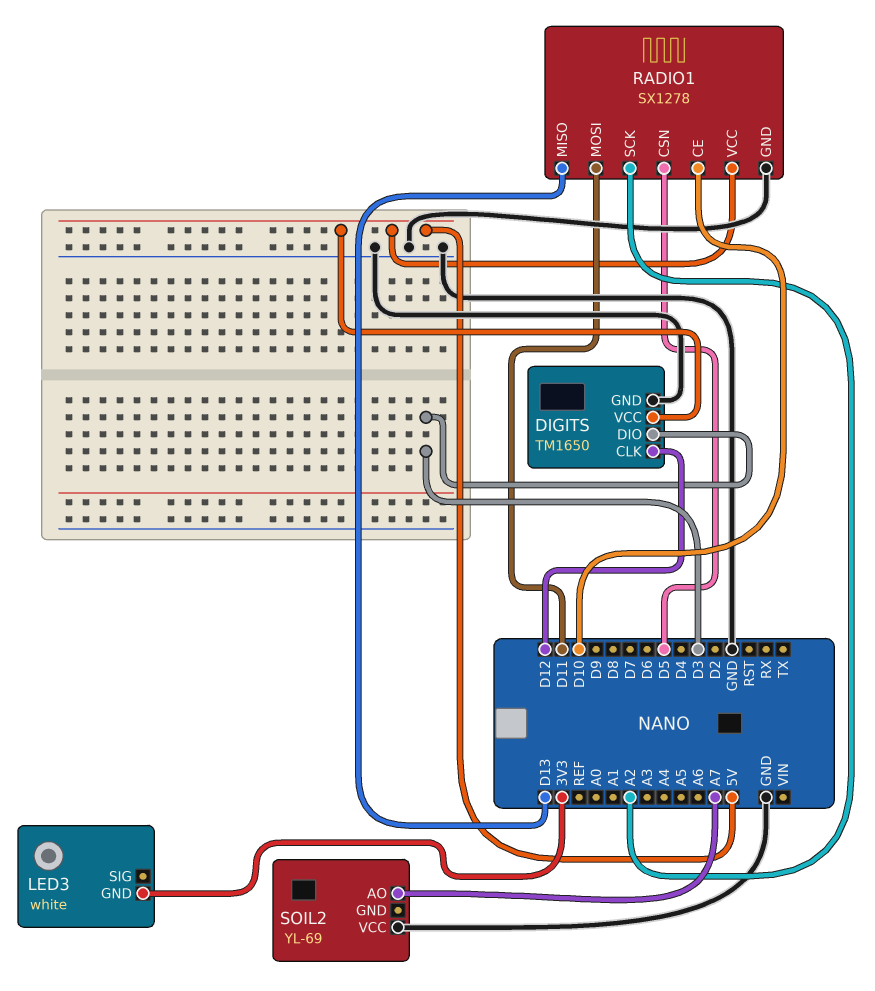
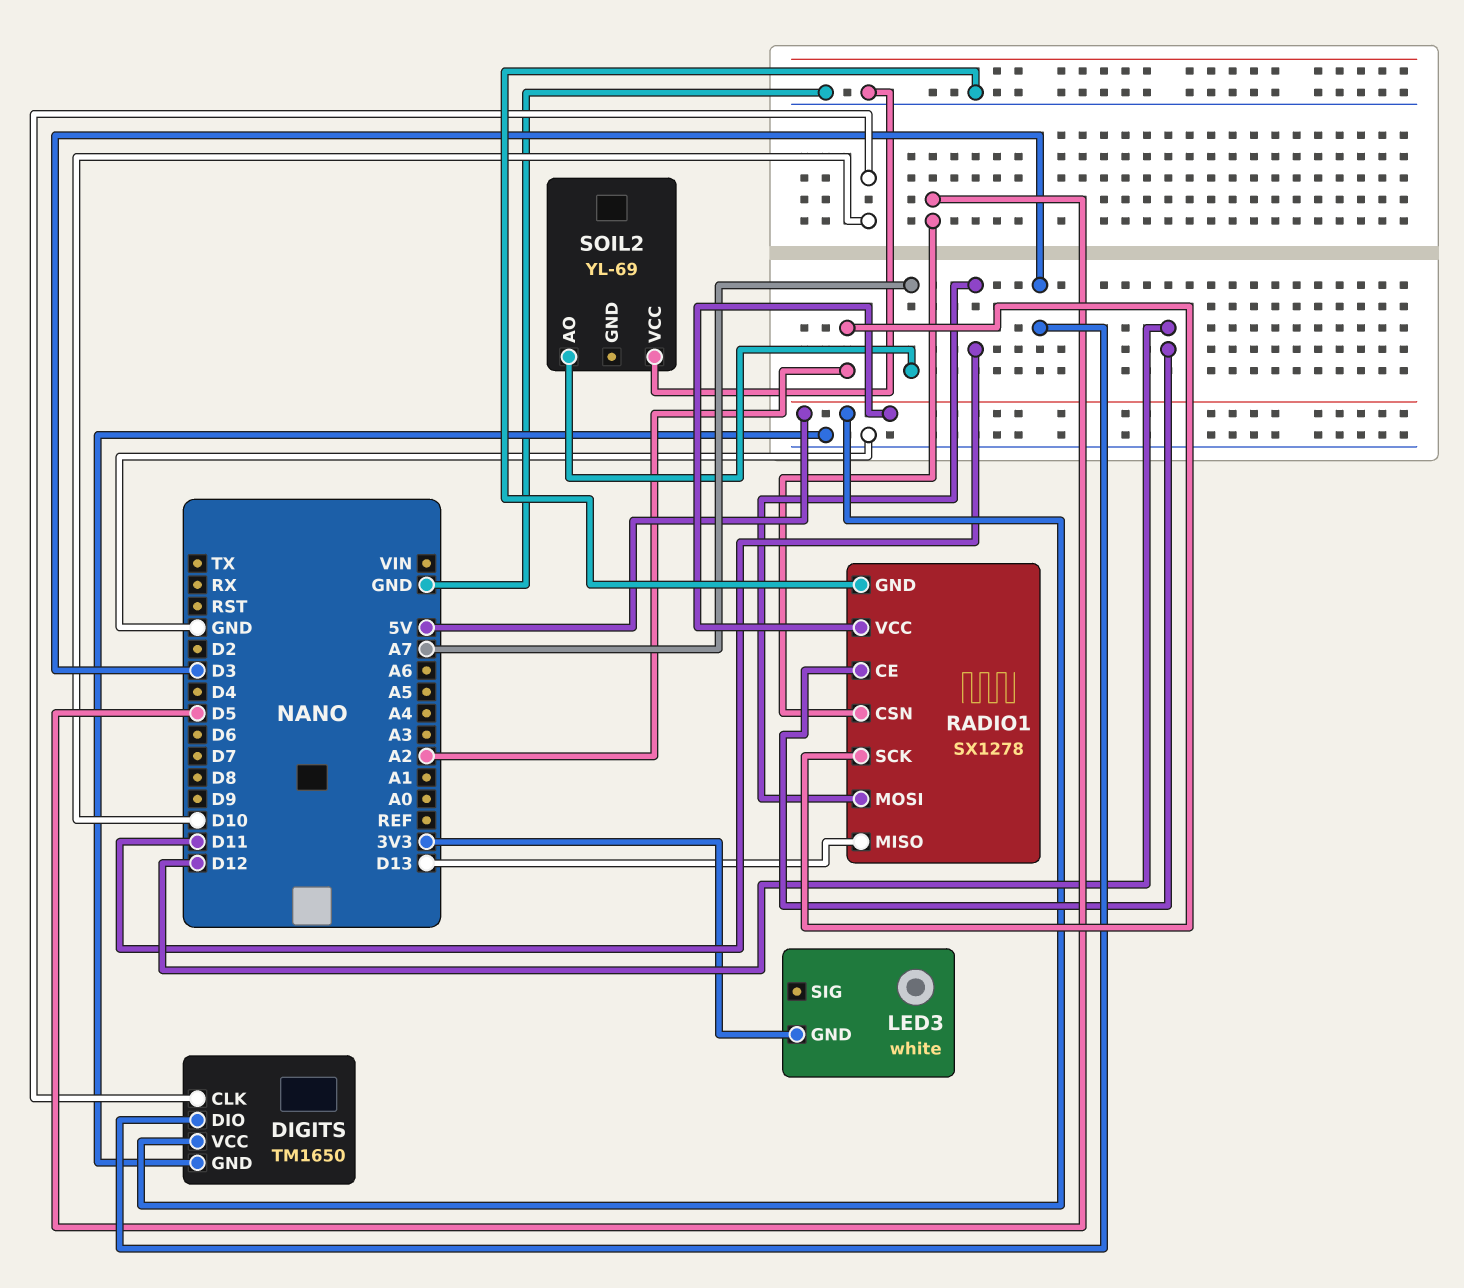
DIGITS pin CLK: D12 -> D10
RADIO1 pin CE: D10 -> D12

